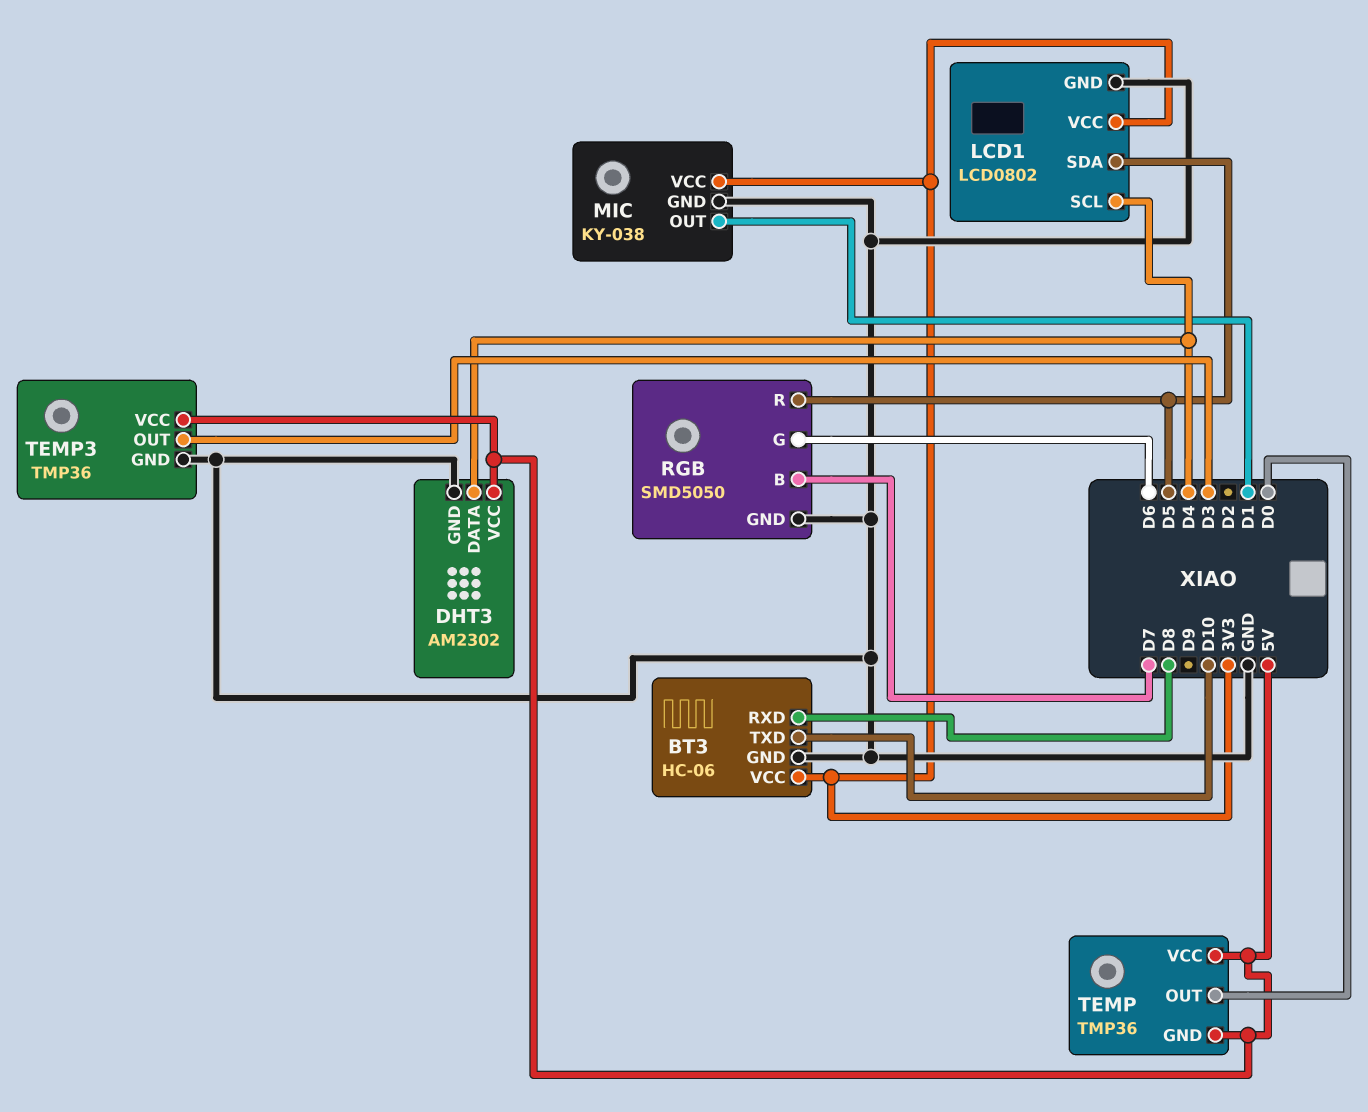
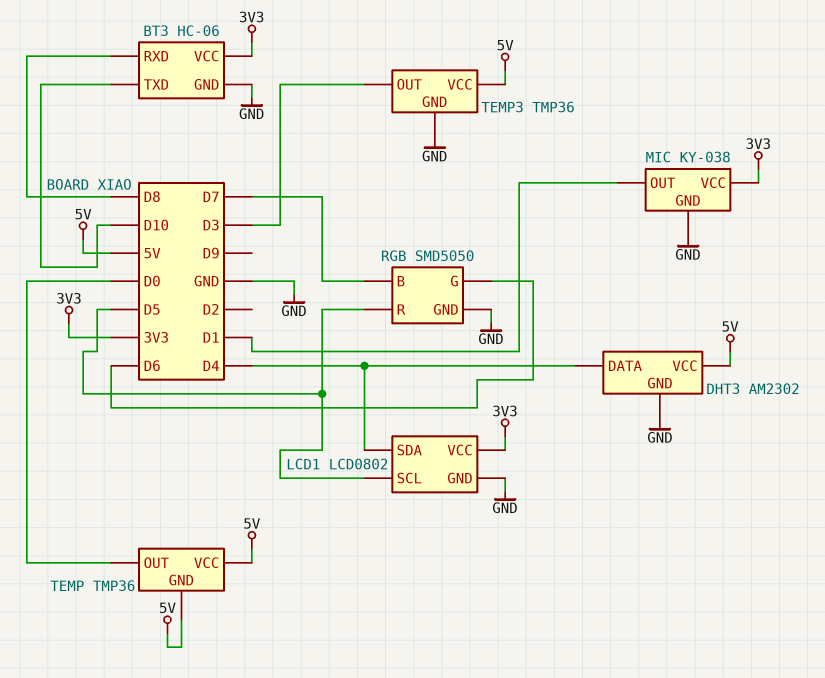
LCD1 pin SCL: D4 -> D5
LCD1 pin SDA: D5 -> D4

